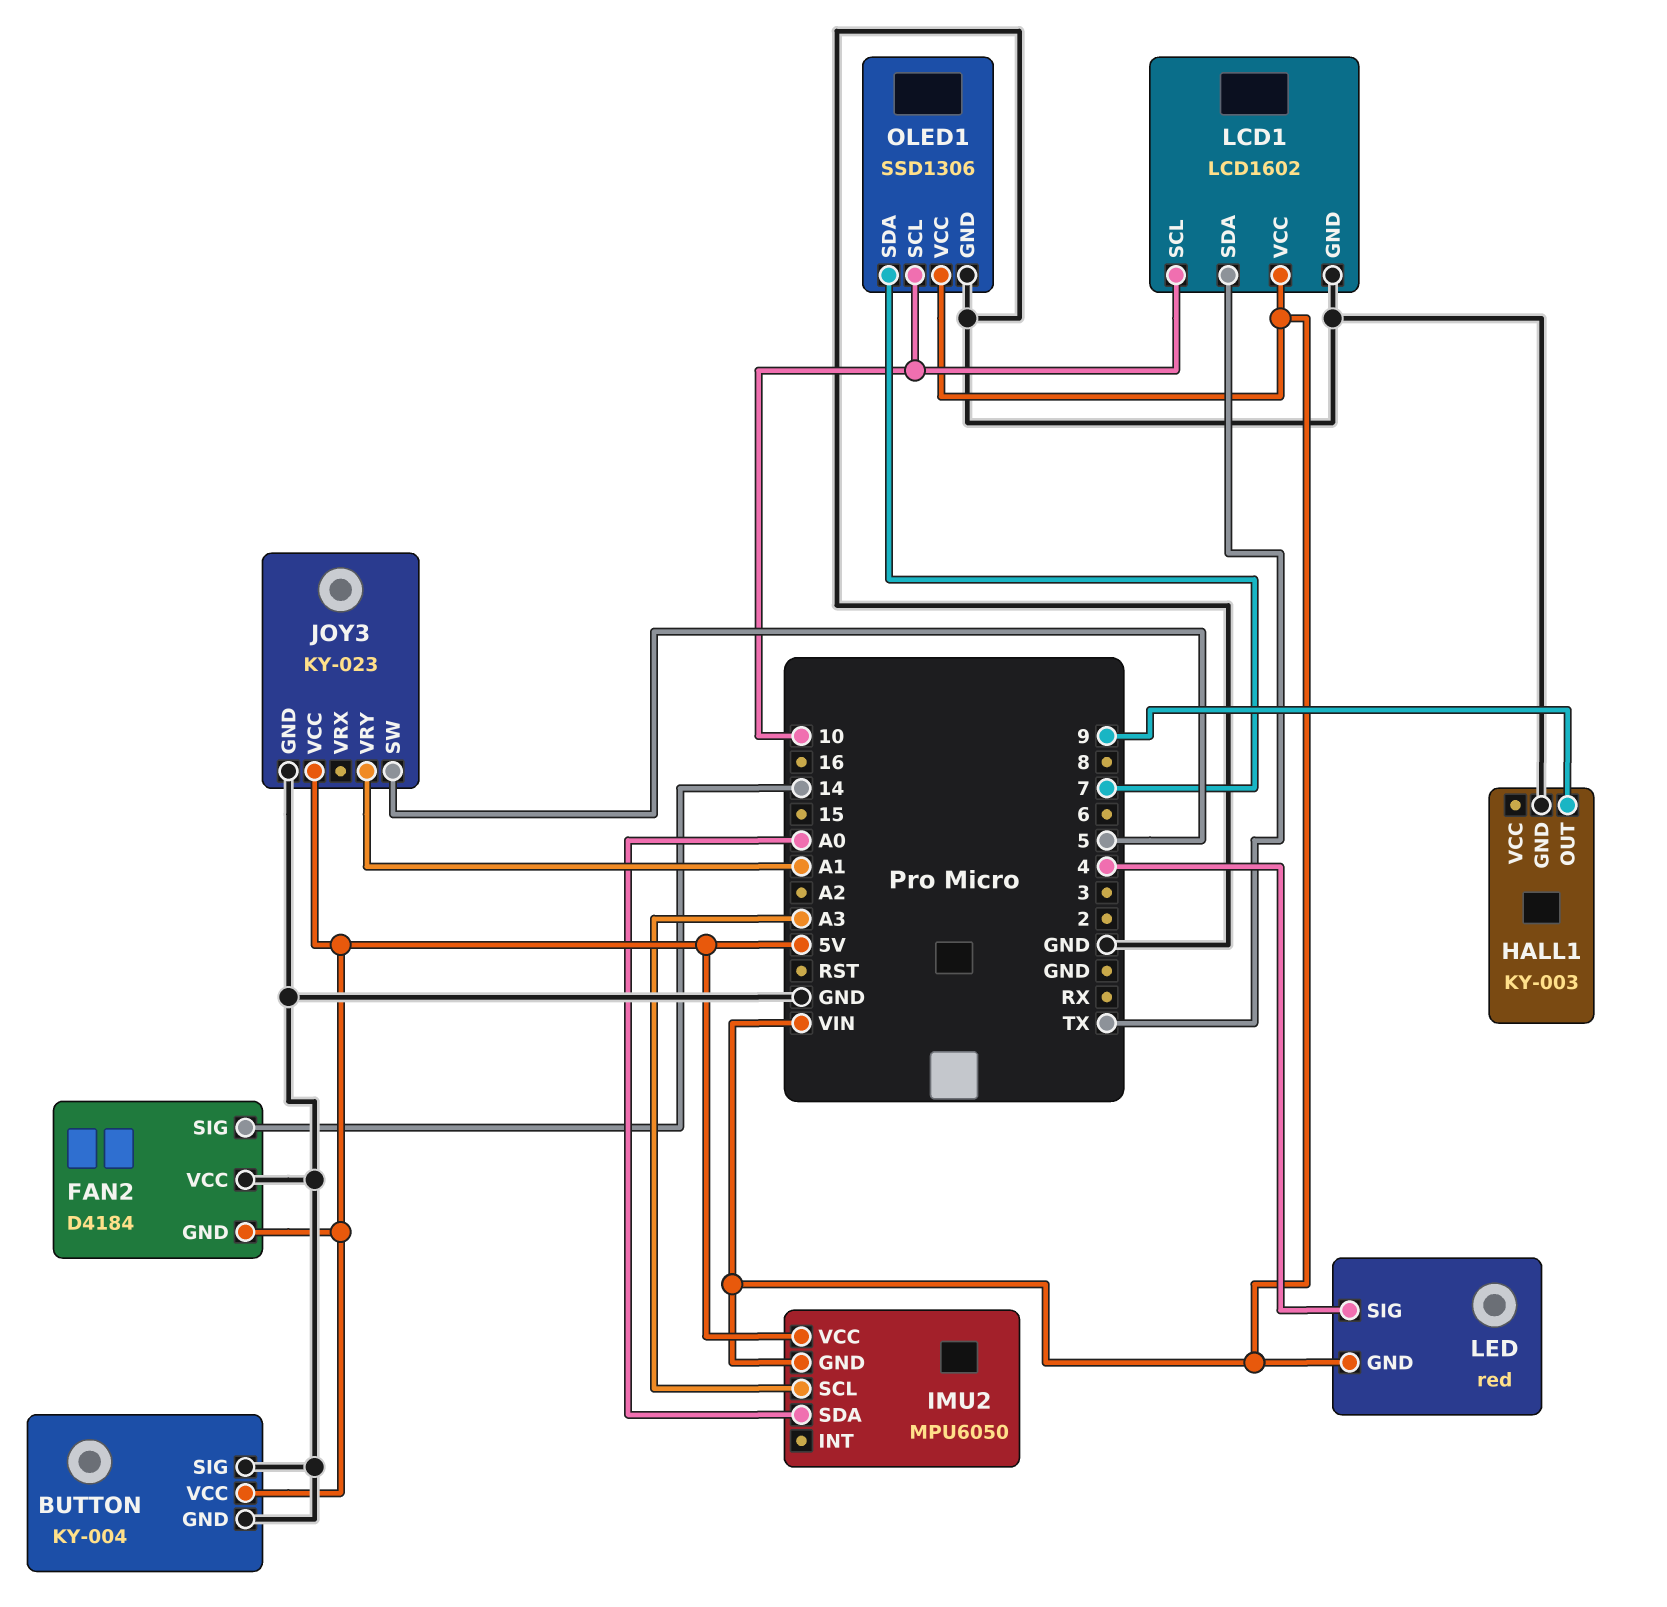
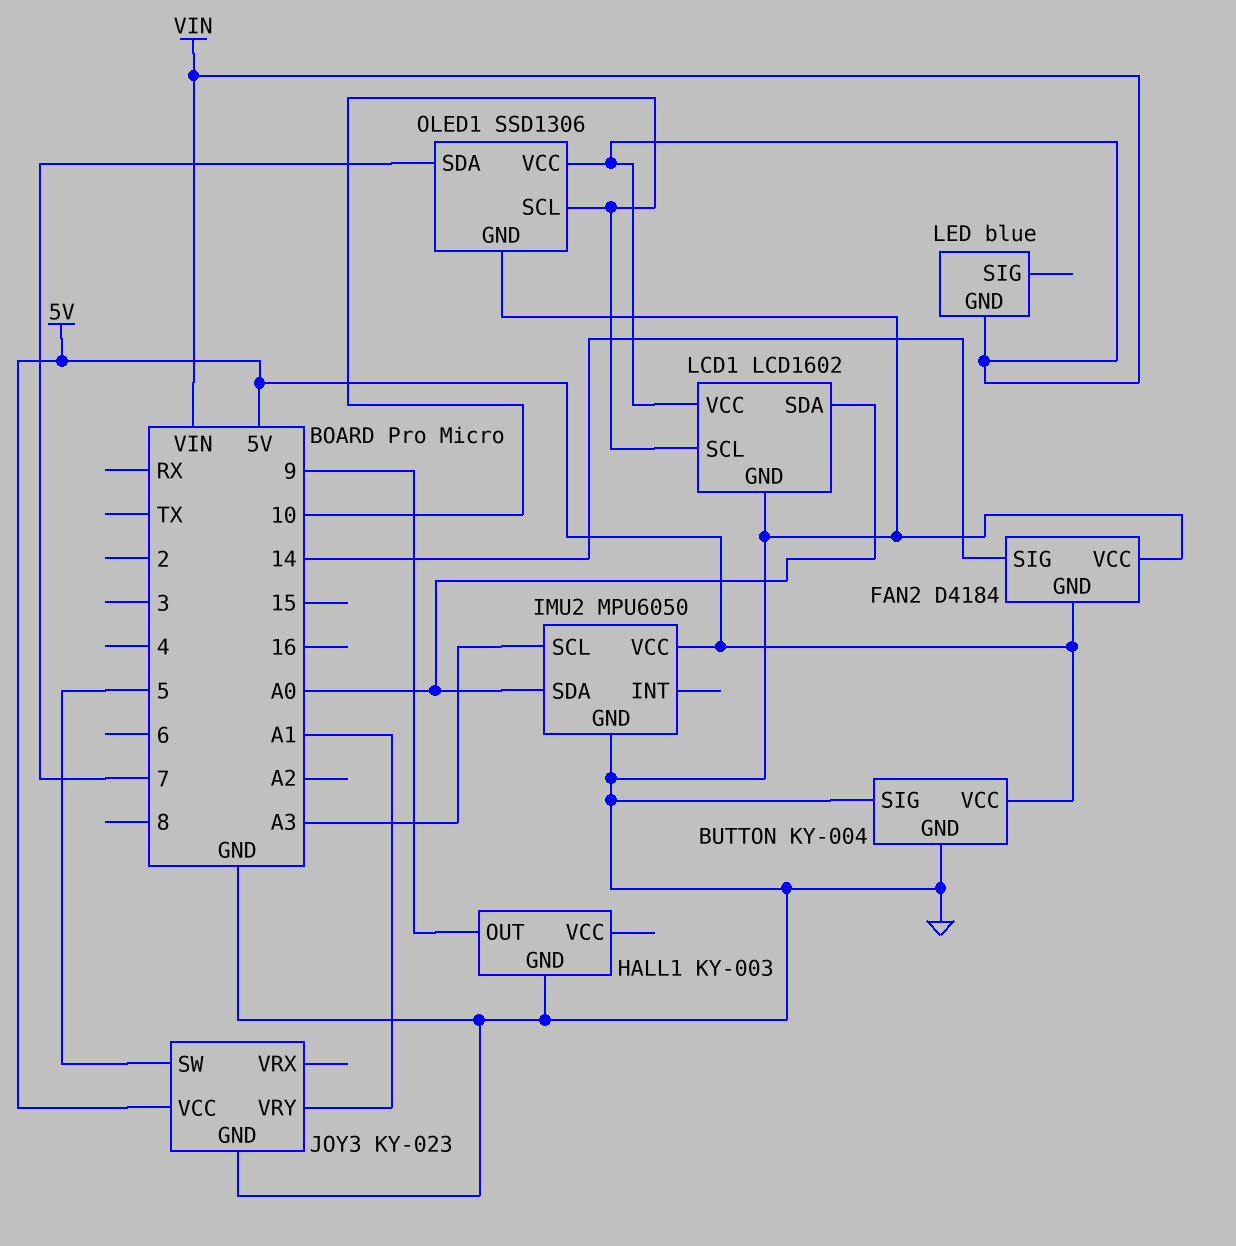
IMU2 pin GND: VIN -> GND
LCD1 pin SDA: TX -> A0
LED: red -> blue
LED pin SIG: 4 -> none

